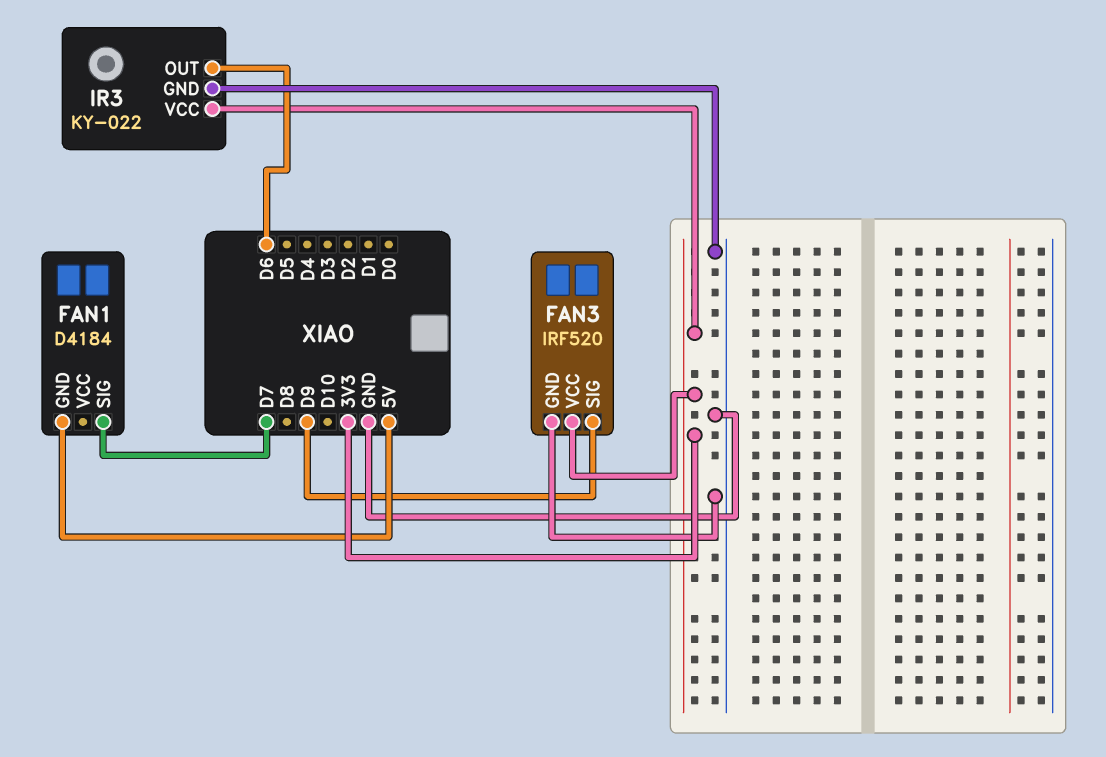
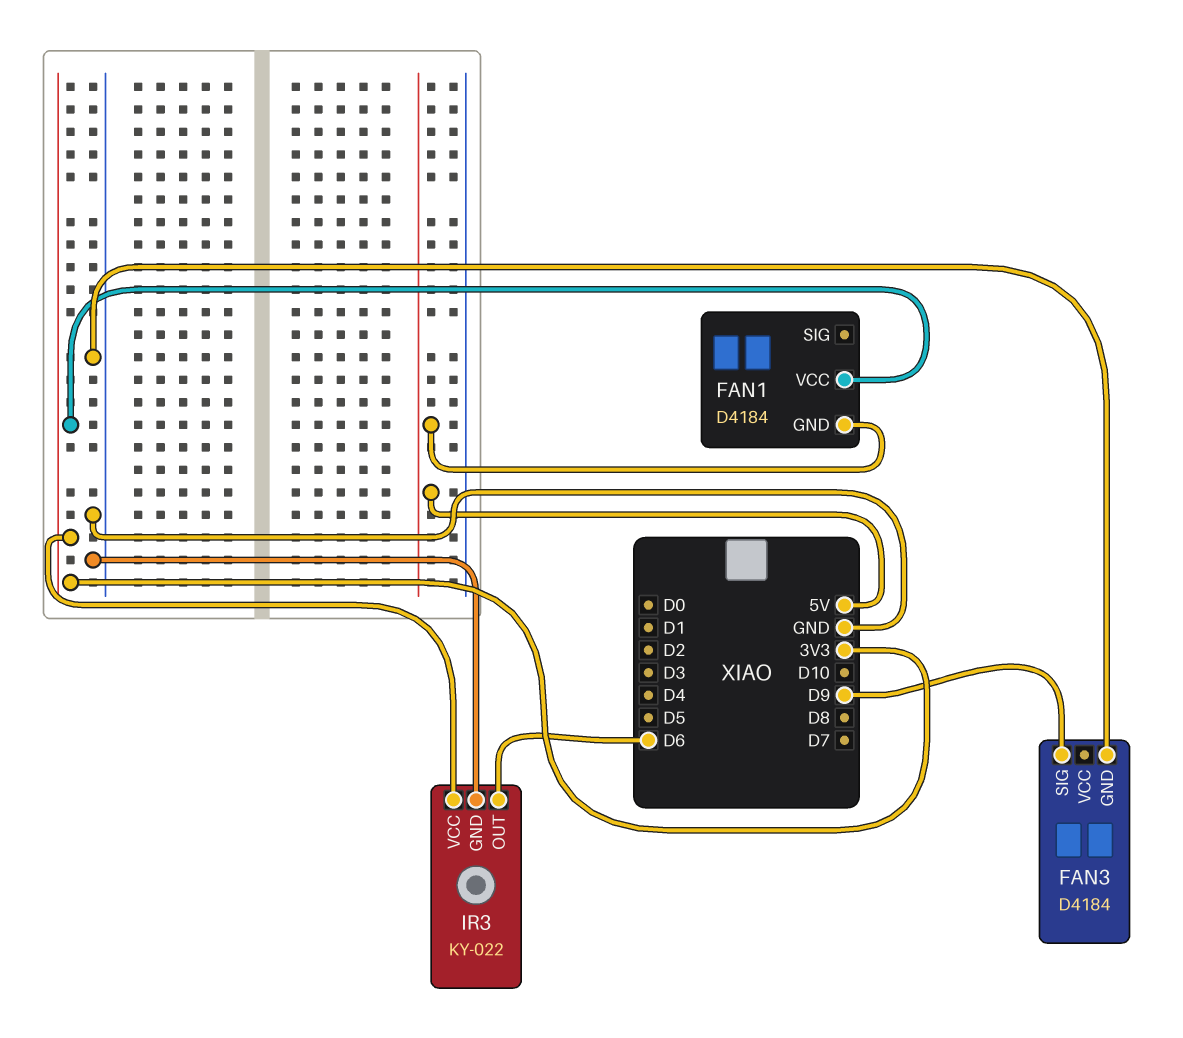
FAN1 pin SIG: D7 -> none
FAN1 pin VCC: none -> 3V3
FAN3: IRF520 -> D4184
FAN3 pin VCC: 3V3 -> none

